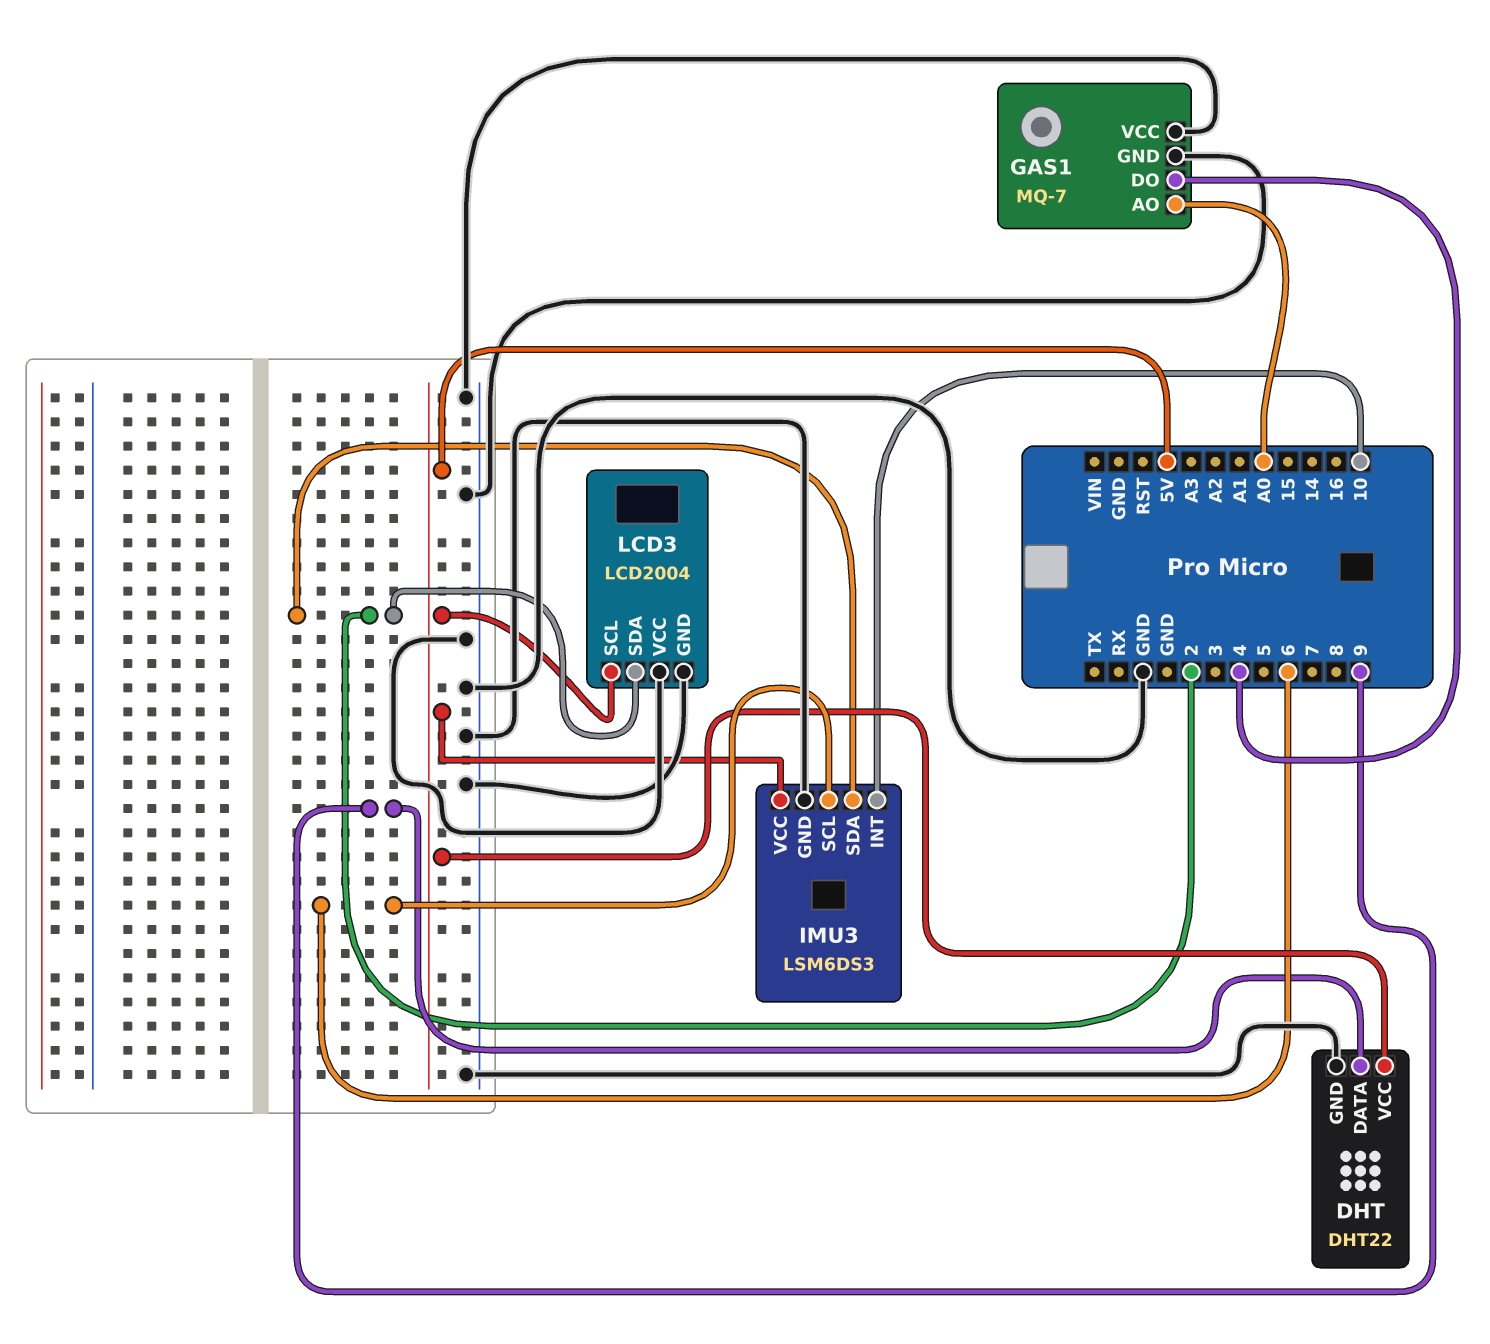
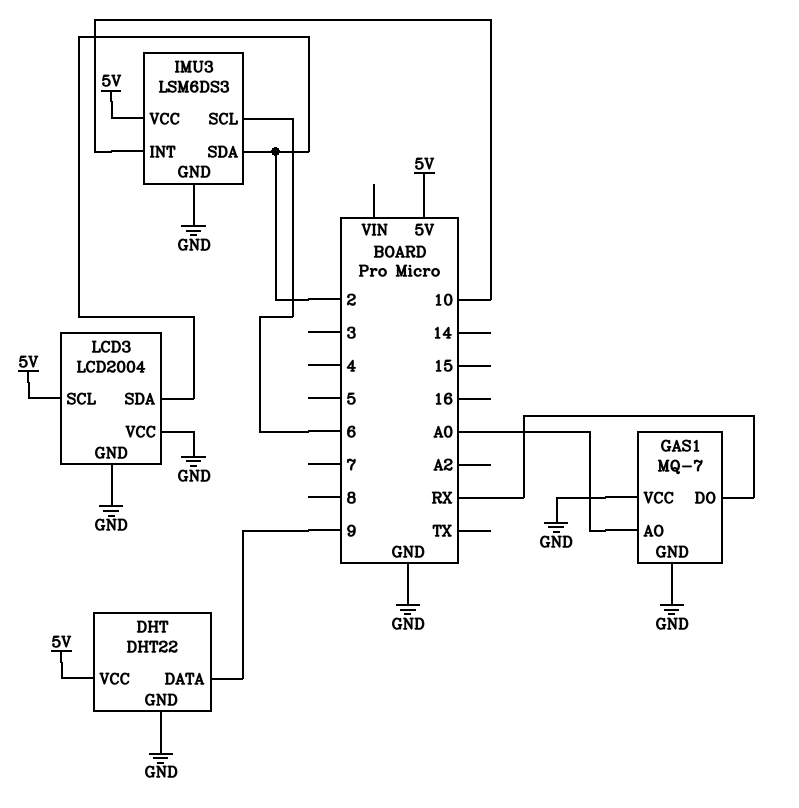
GAS1 pin DO: 4 -> RX

